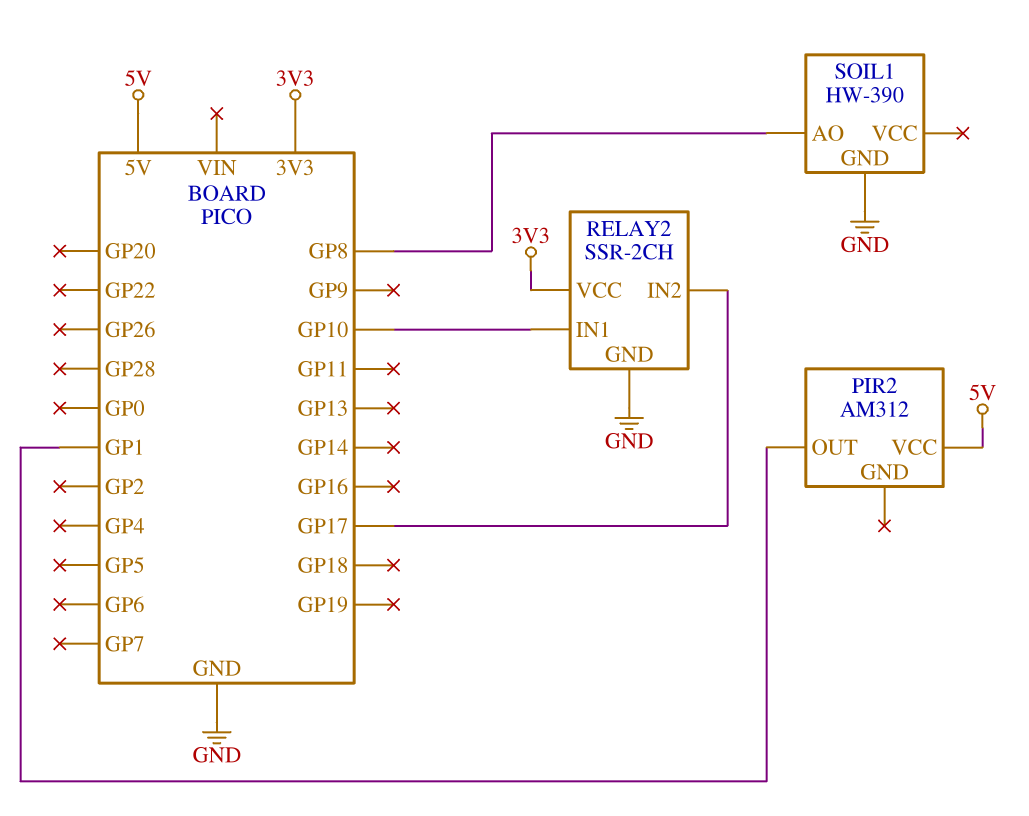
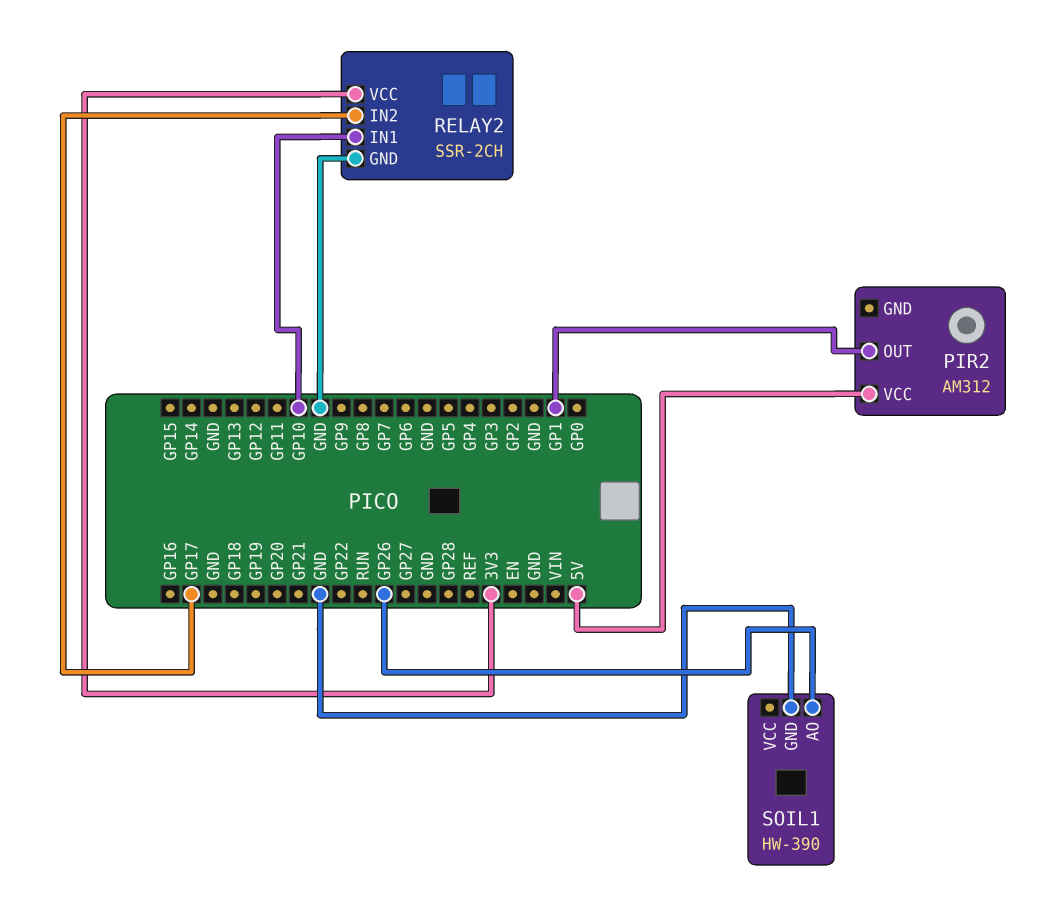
SOIL1 pin AO: GP8 -> GP26

